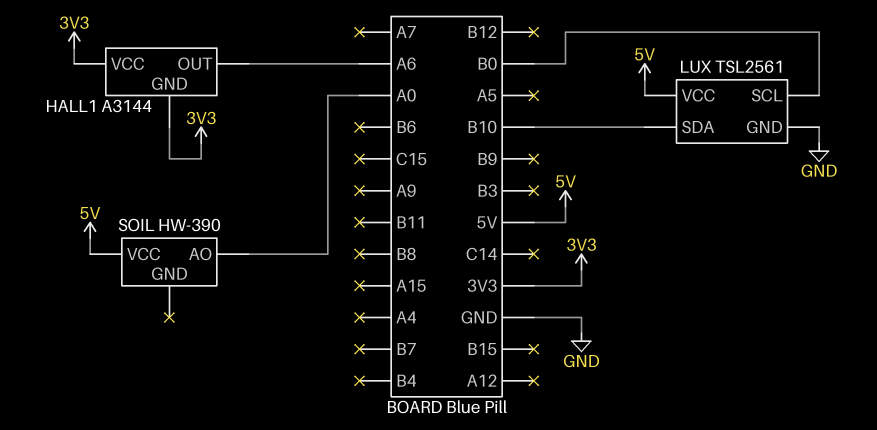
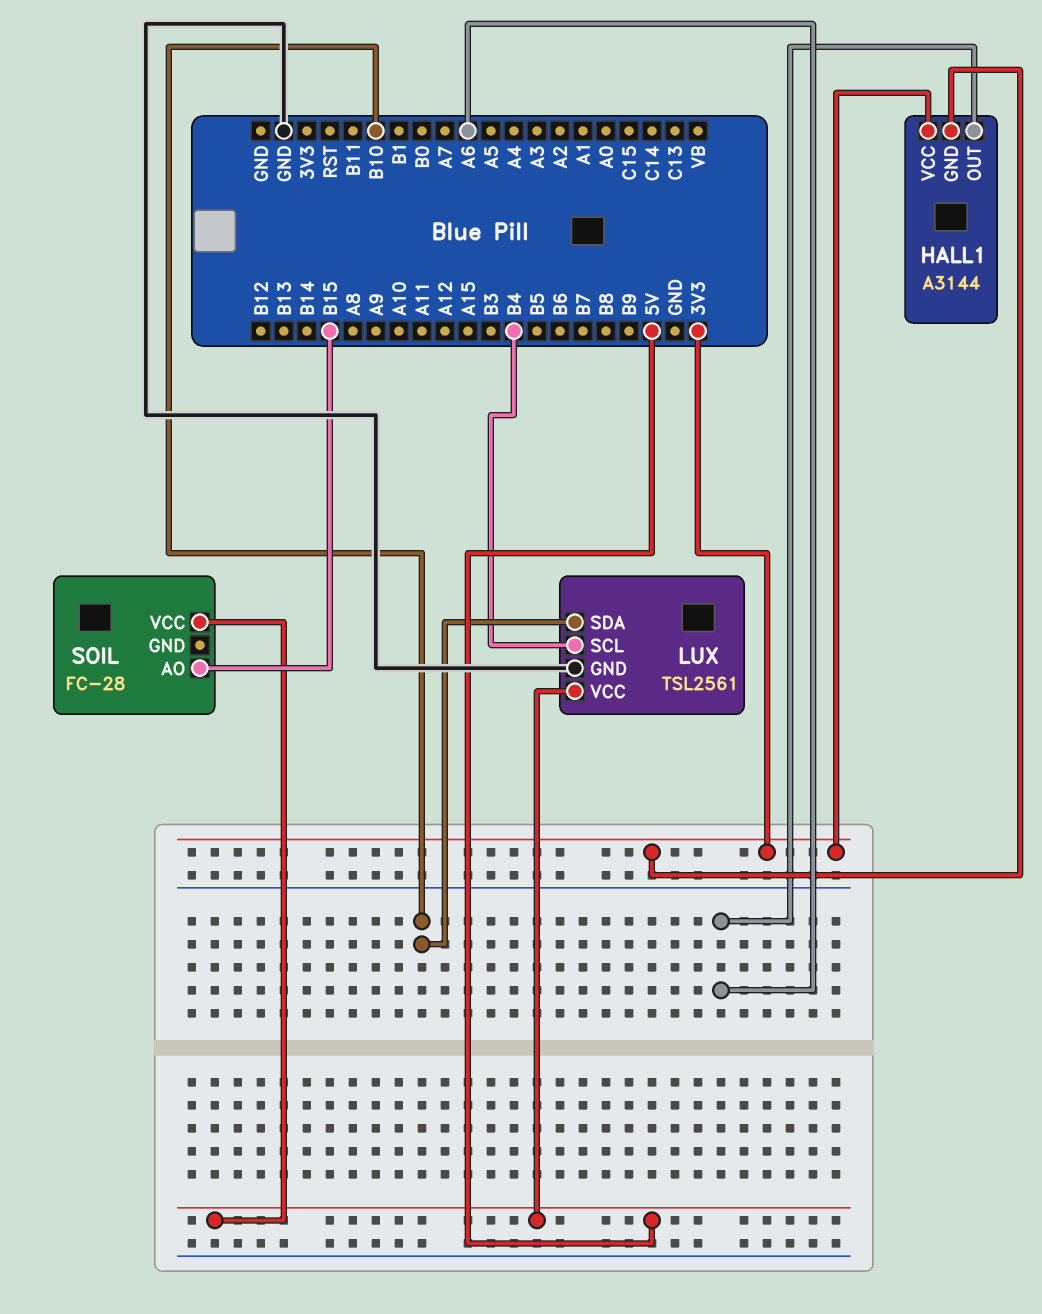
LUX pin SCL: B0 -> B4
SOIL: HW-390 -> FC-28
SOIL pin AO: A0 -> B15

